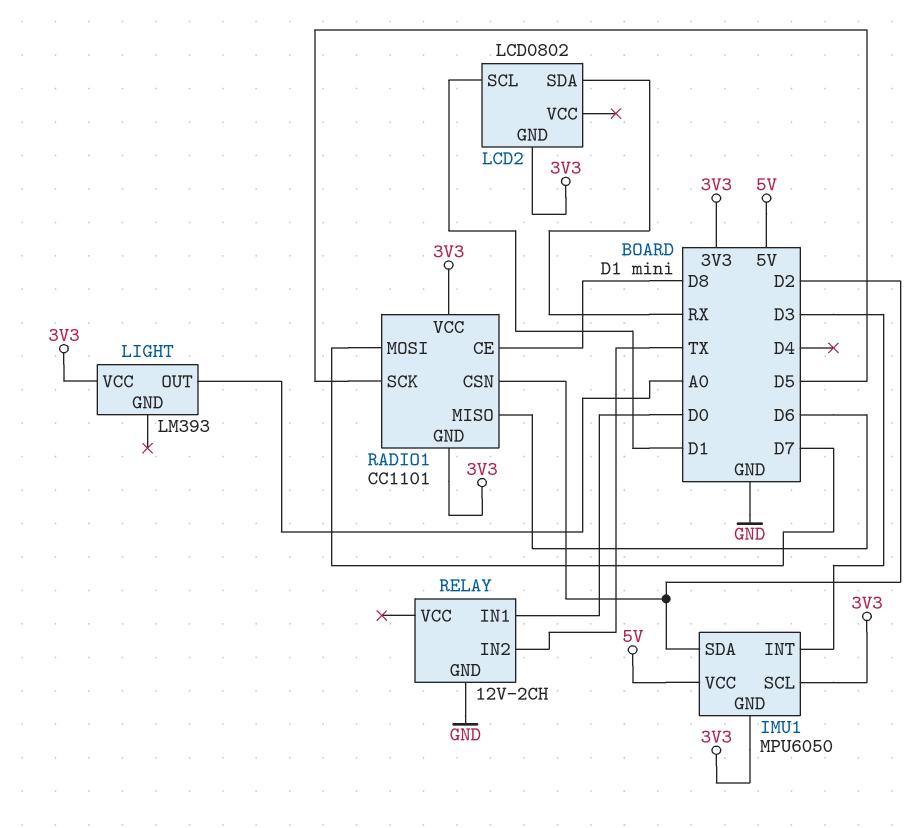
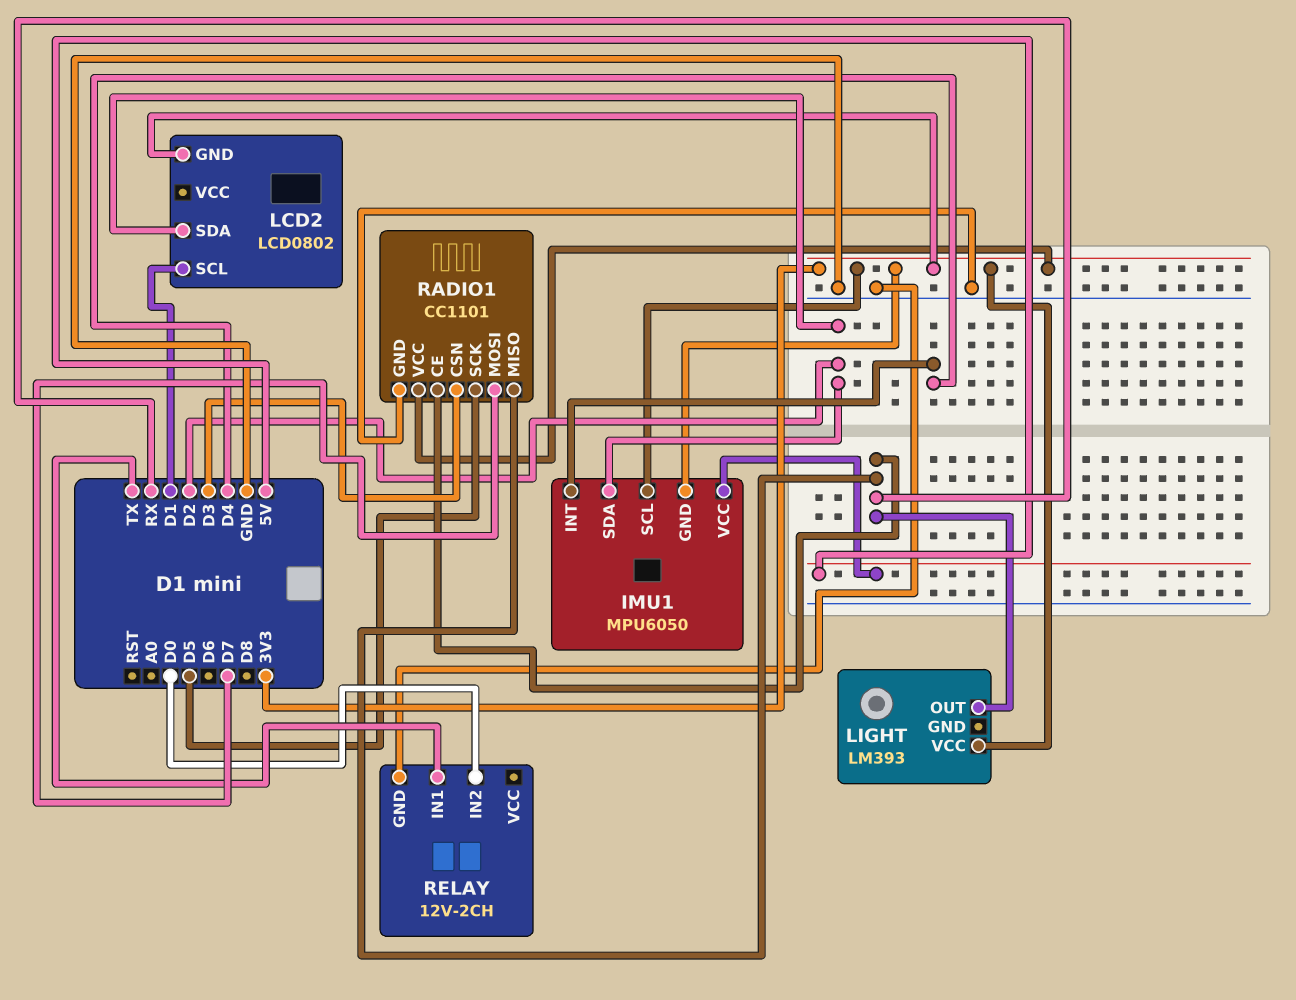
IMU1 pin INT: D3 -> D4
LCD2 pin SDA: RX -> D2
LIGHT pin OUT: A0 -> RX
RADIO1 pin CE: D8 -> RX
RADIO1 pin CSN: D2 -> D3
RADIO1 pin GND: 3V3 -> GND
RADIO1 pin MISO: D6 -> RX
RELAY pin IN1: D0 -> TX
RELAY pin IN2: TX -> D0

